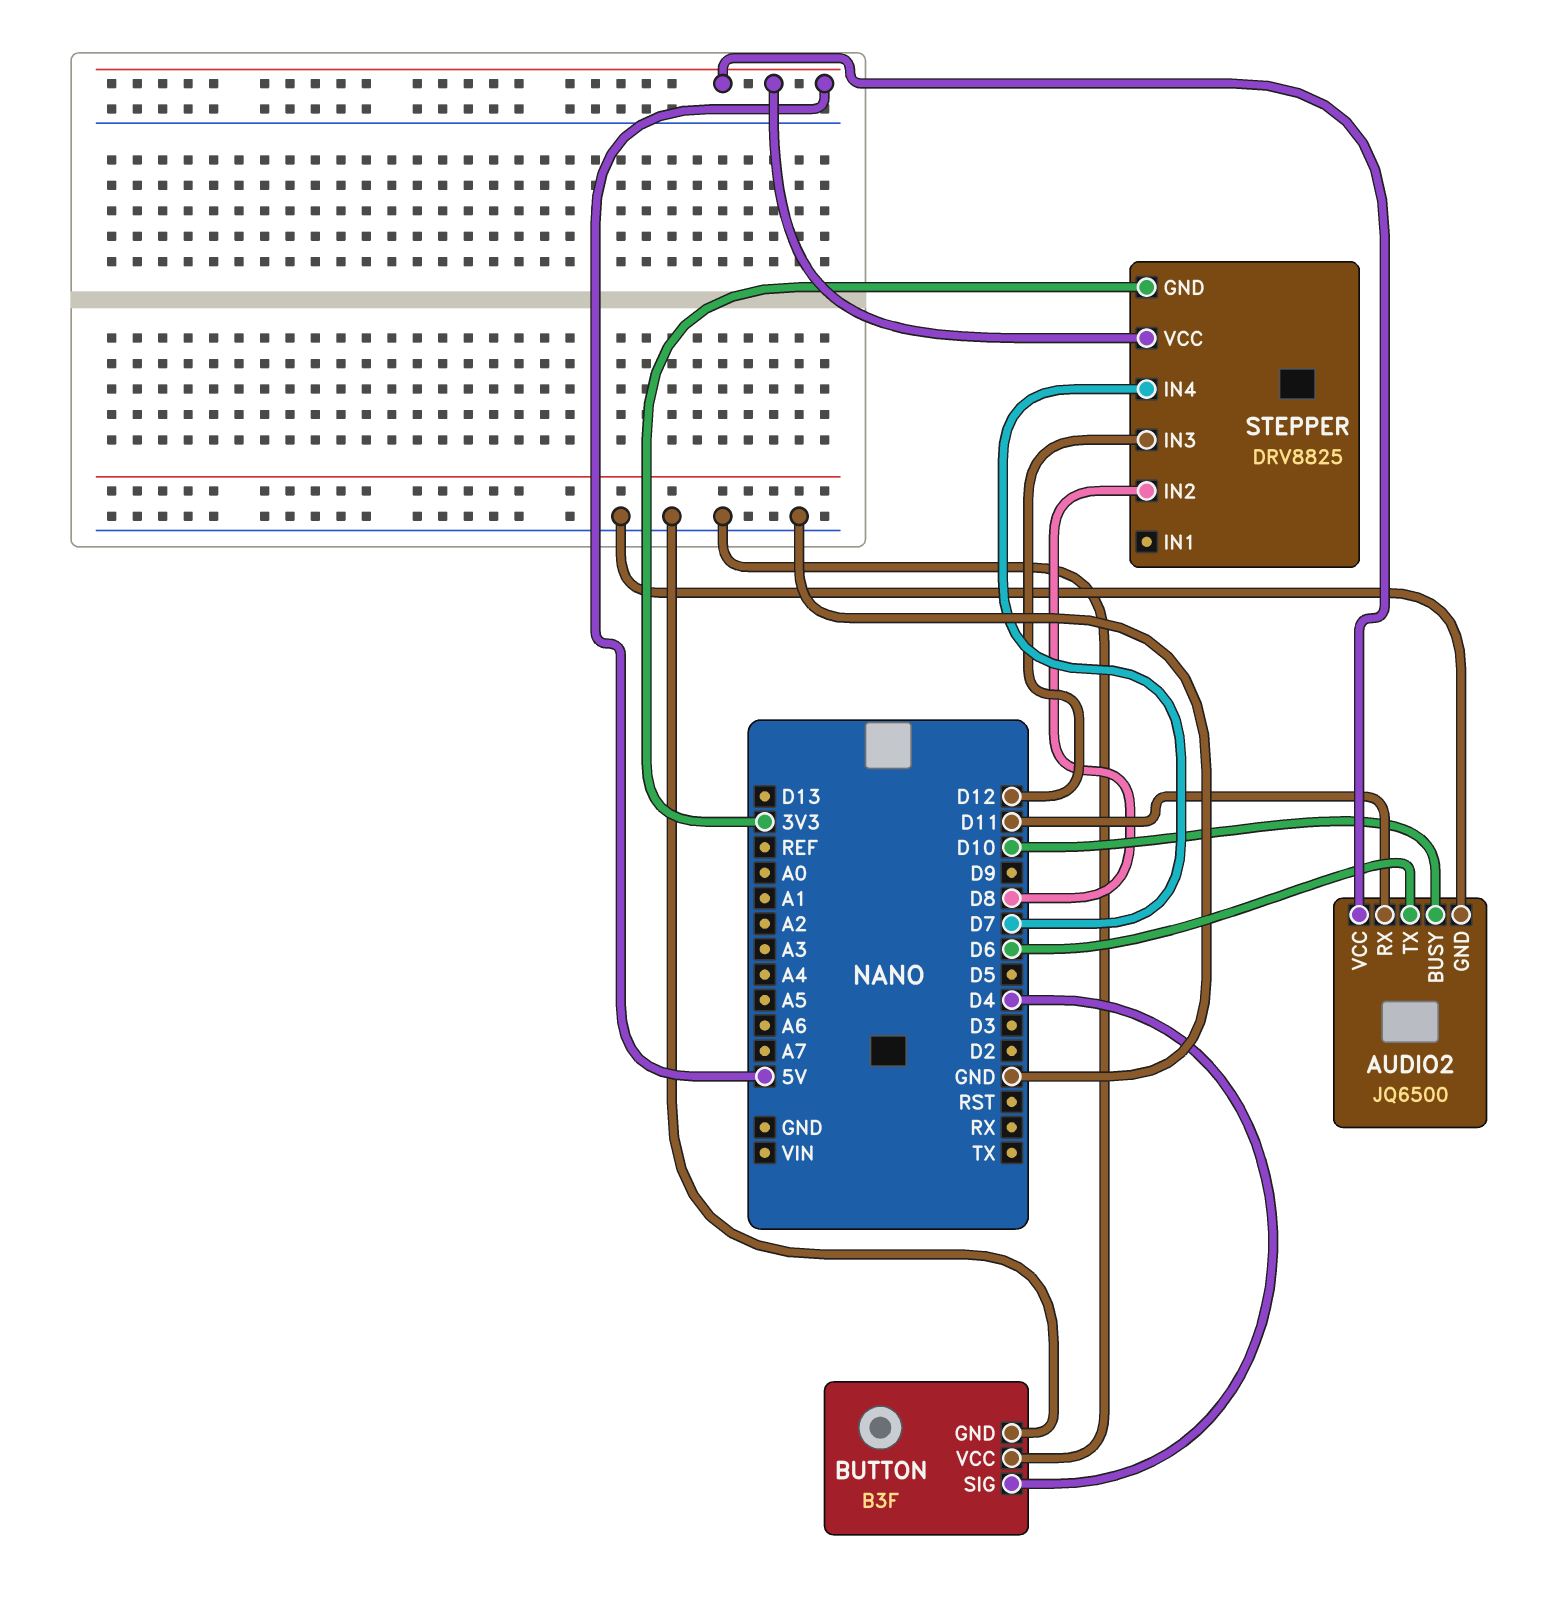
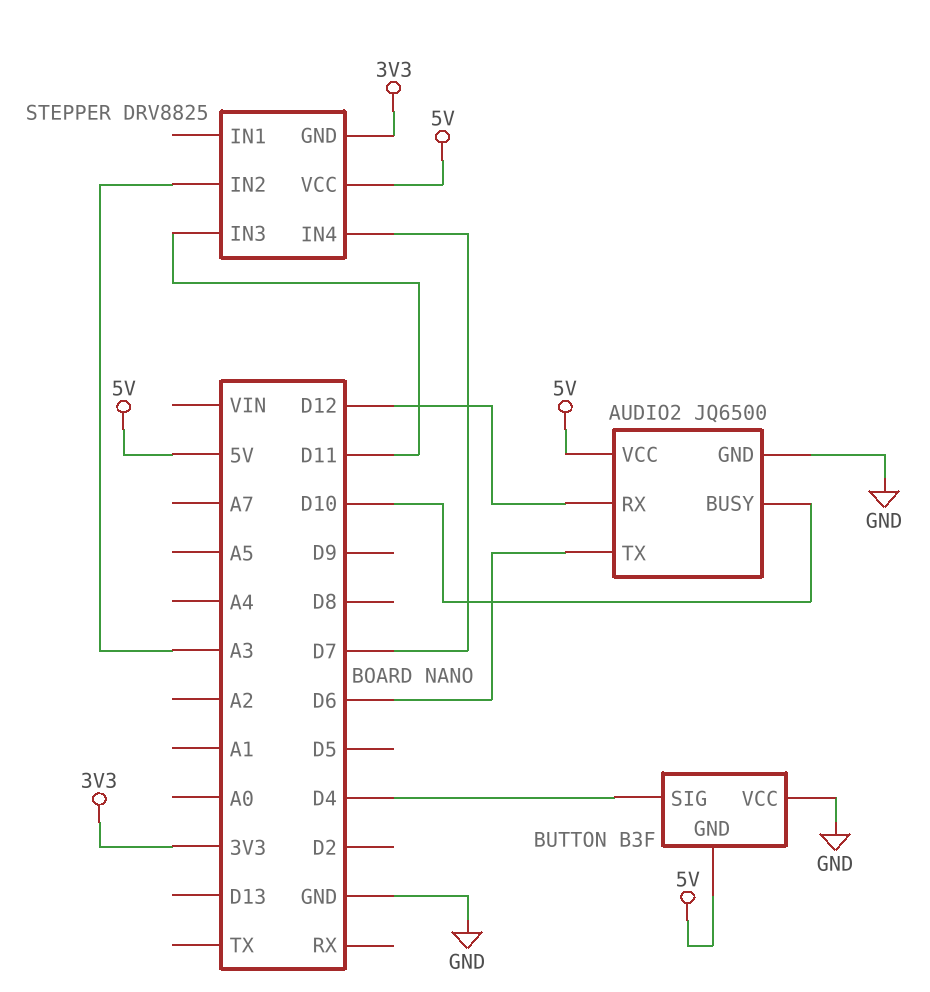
AUDIO2 pin RX: D11 -> D12
BUTTON pin GND: GND -> 5V
STEPPER pin IN2: D8 -> A3
STEPPER pin IN3: D12 -> D11

